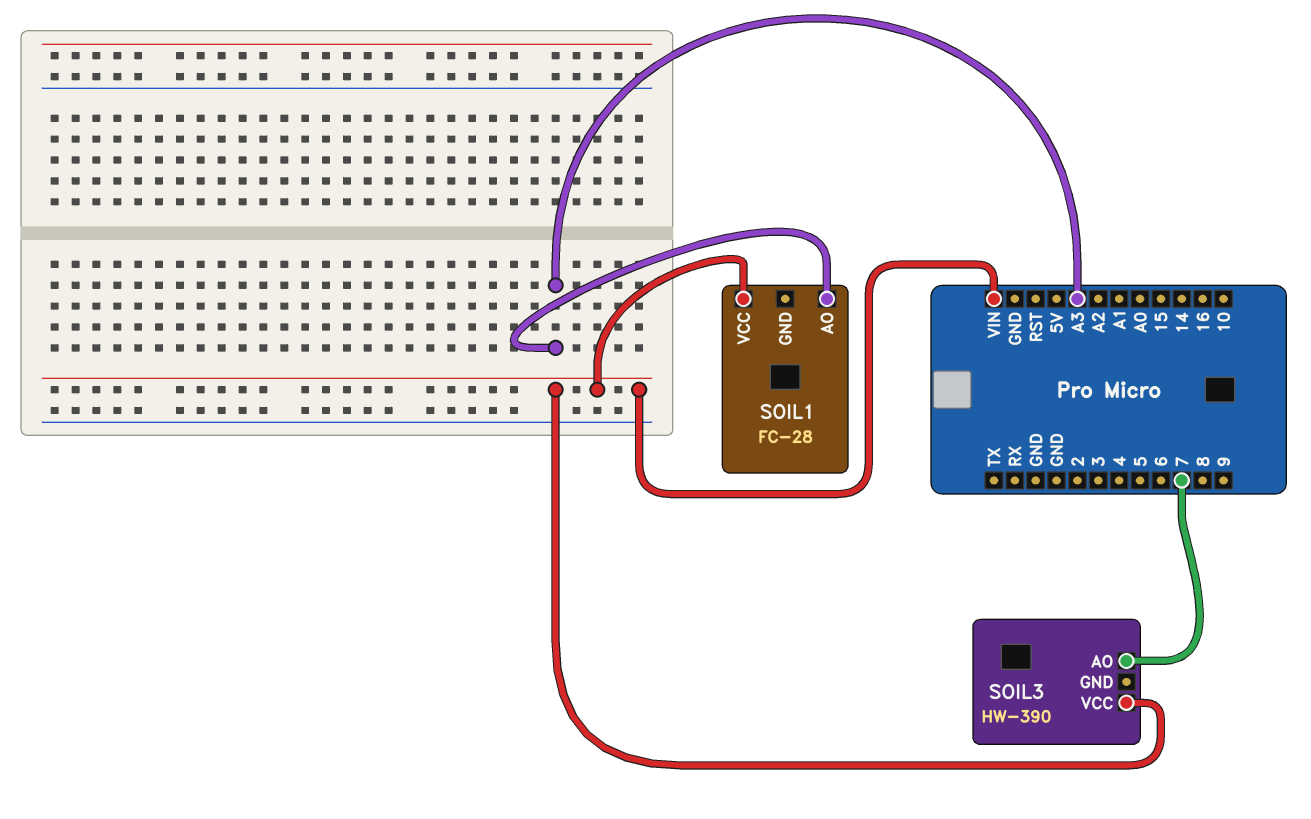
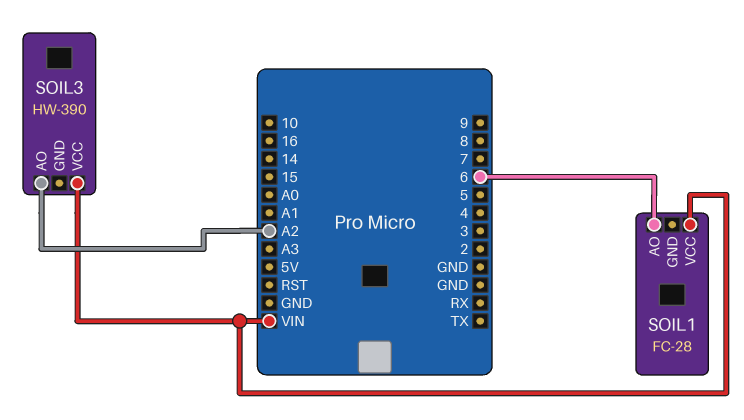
SOIL1 pin AO: A3 -> 6
SOIL3 pin AO: 7 -> A2

